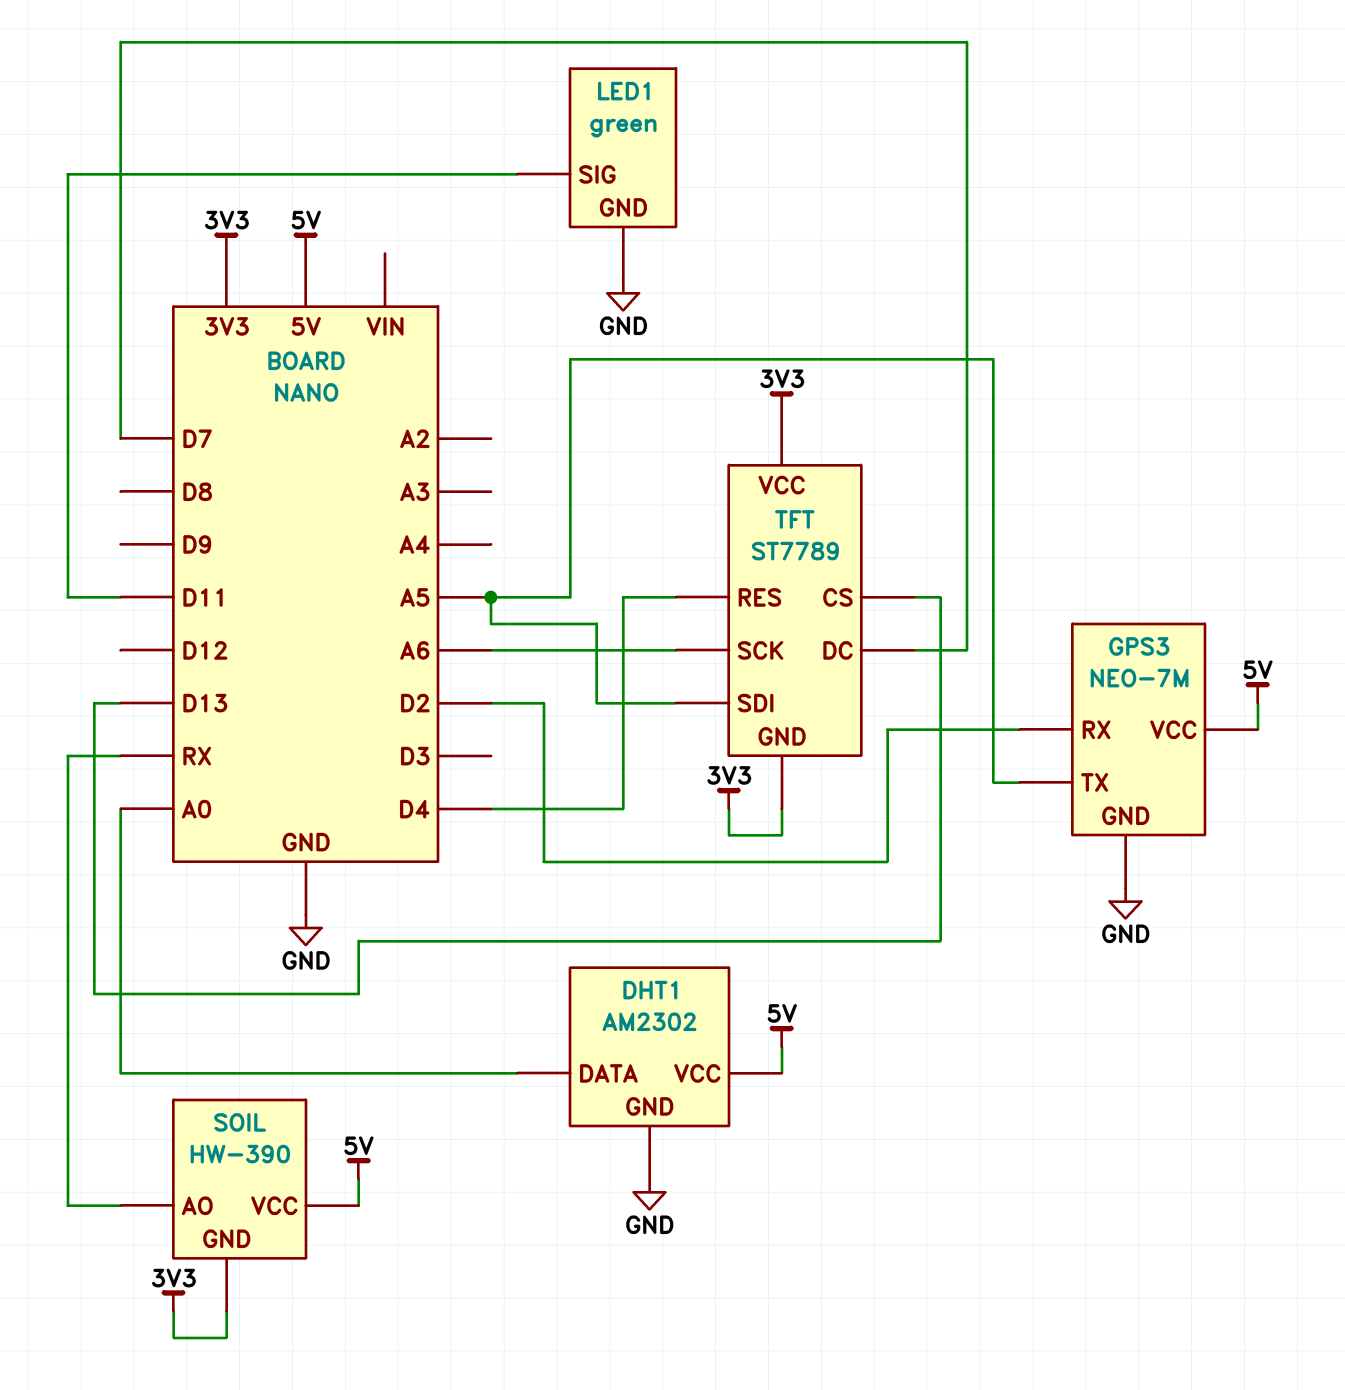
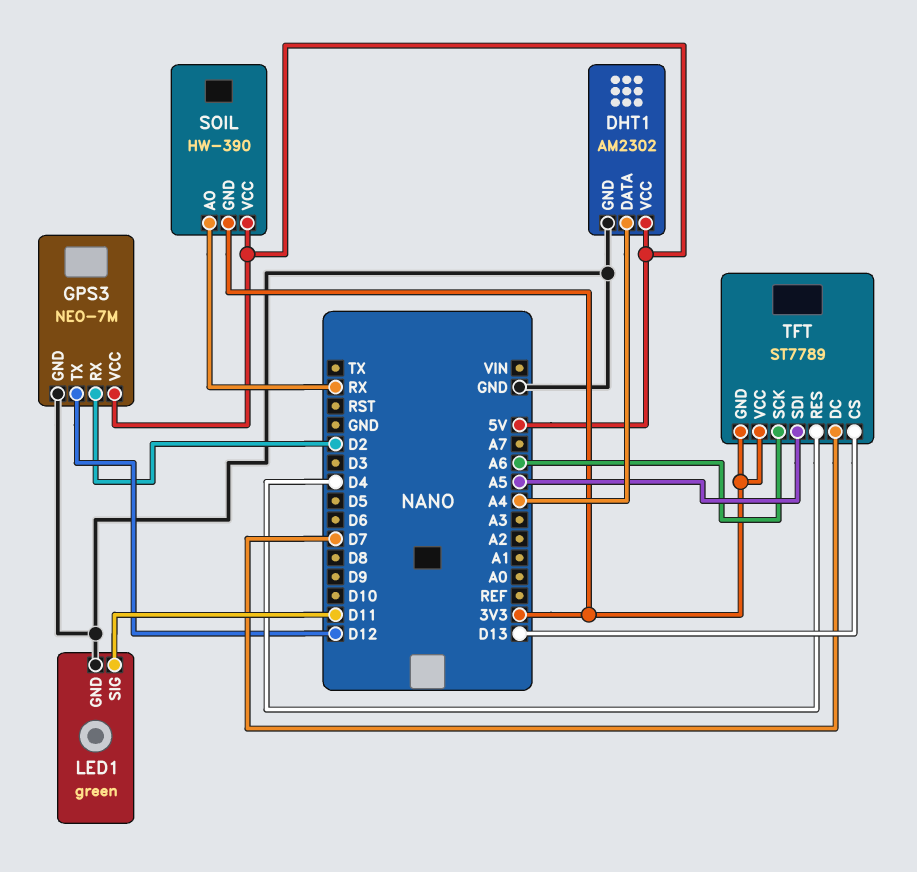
DHT1 pin DATA: A0 -> A4
GPS3 pin TX: A5 -> D12

